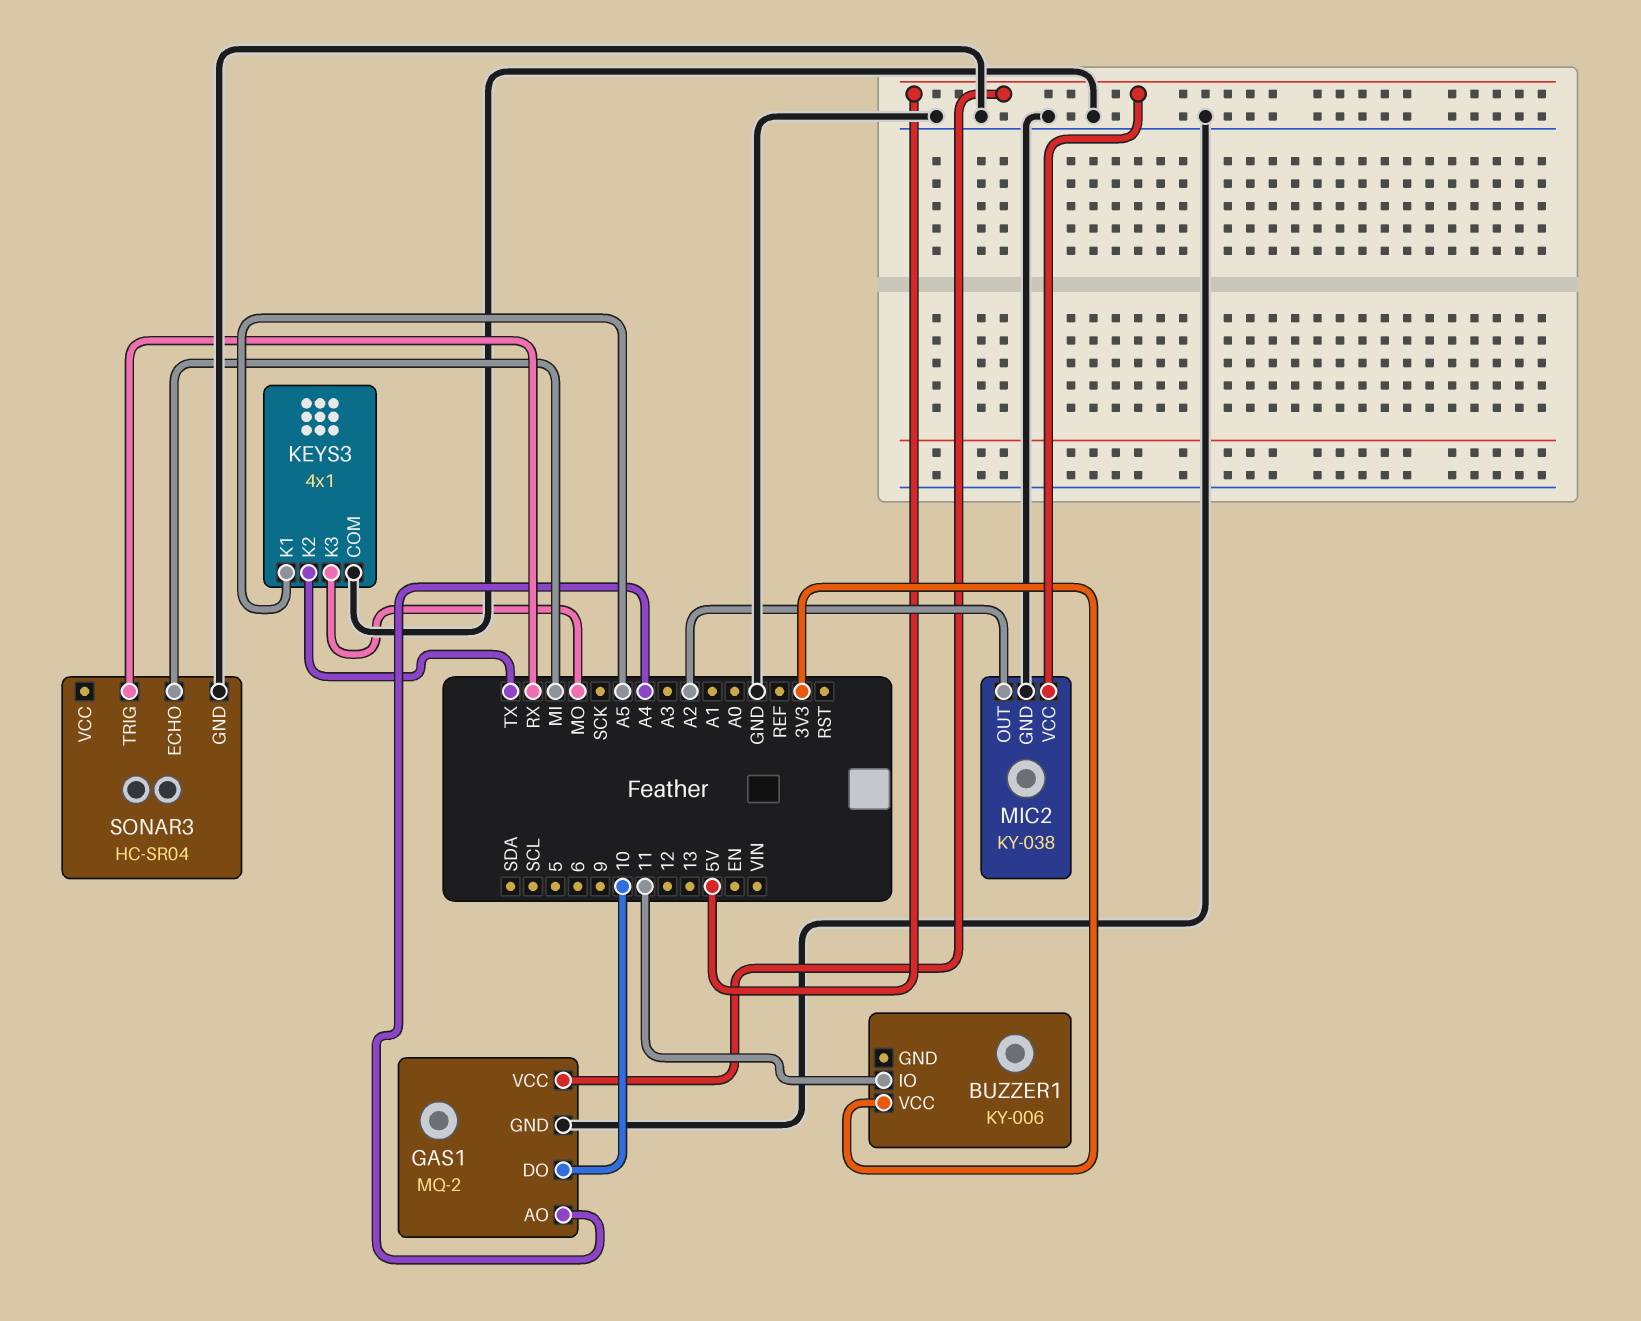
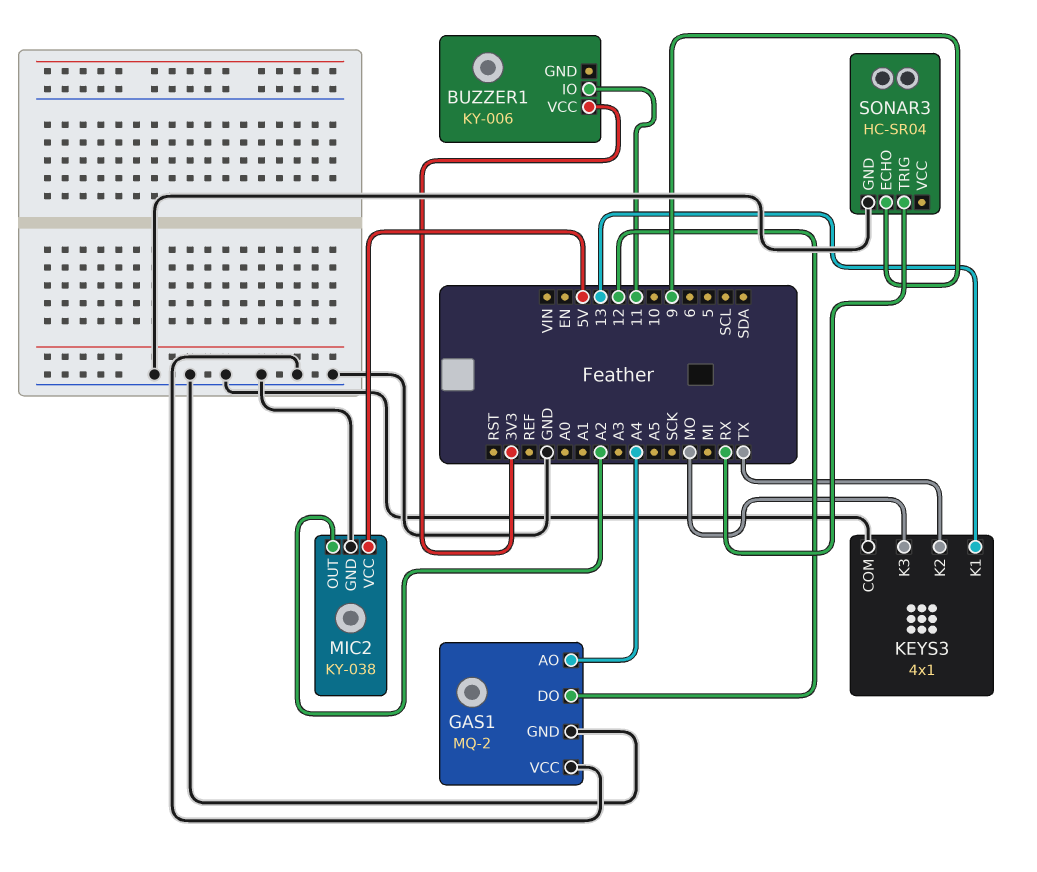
GAS1 pin DO: 10 -> 12
GAS1 pin VCC: 5V -> GND
KEYS3 pin K1: A5 -> 13
SONAR3 pin ECHO: MI -> 9

